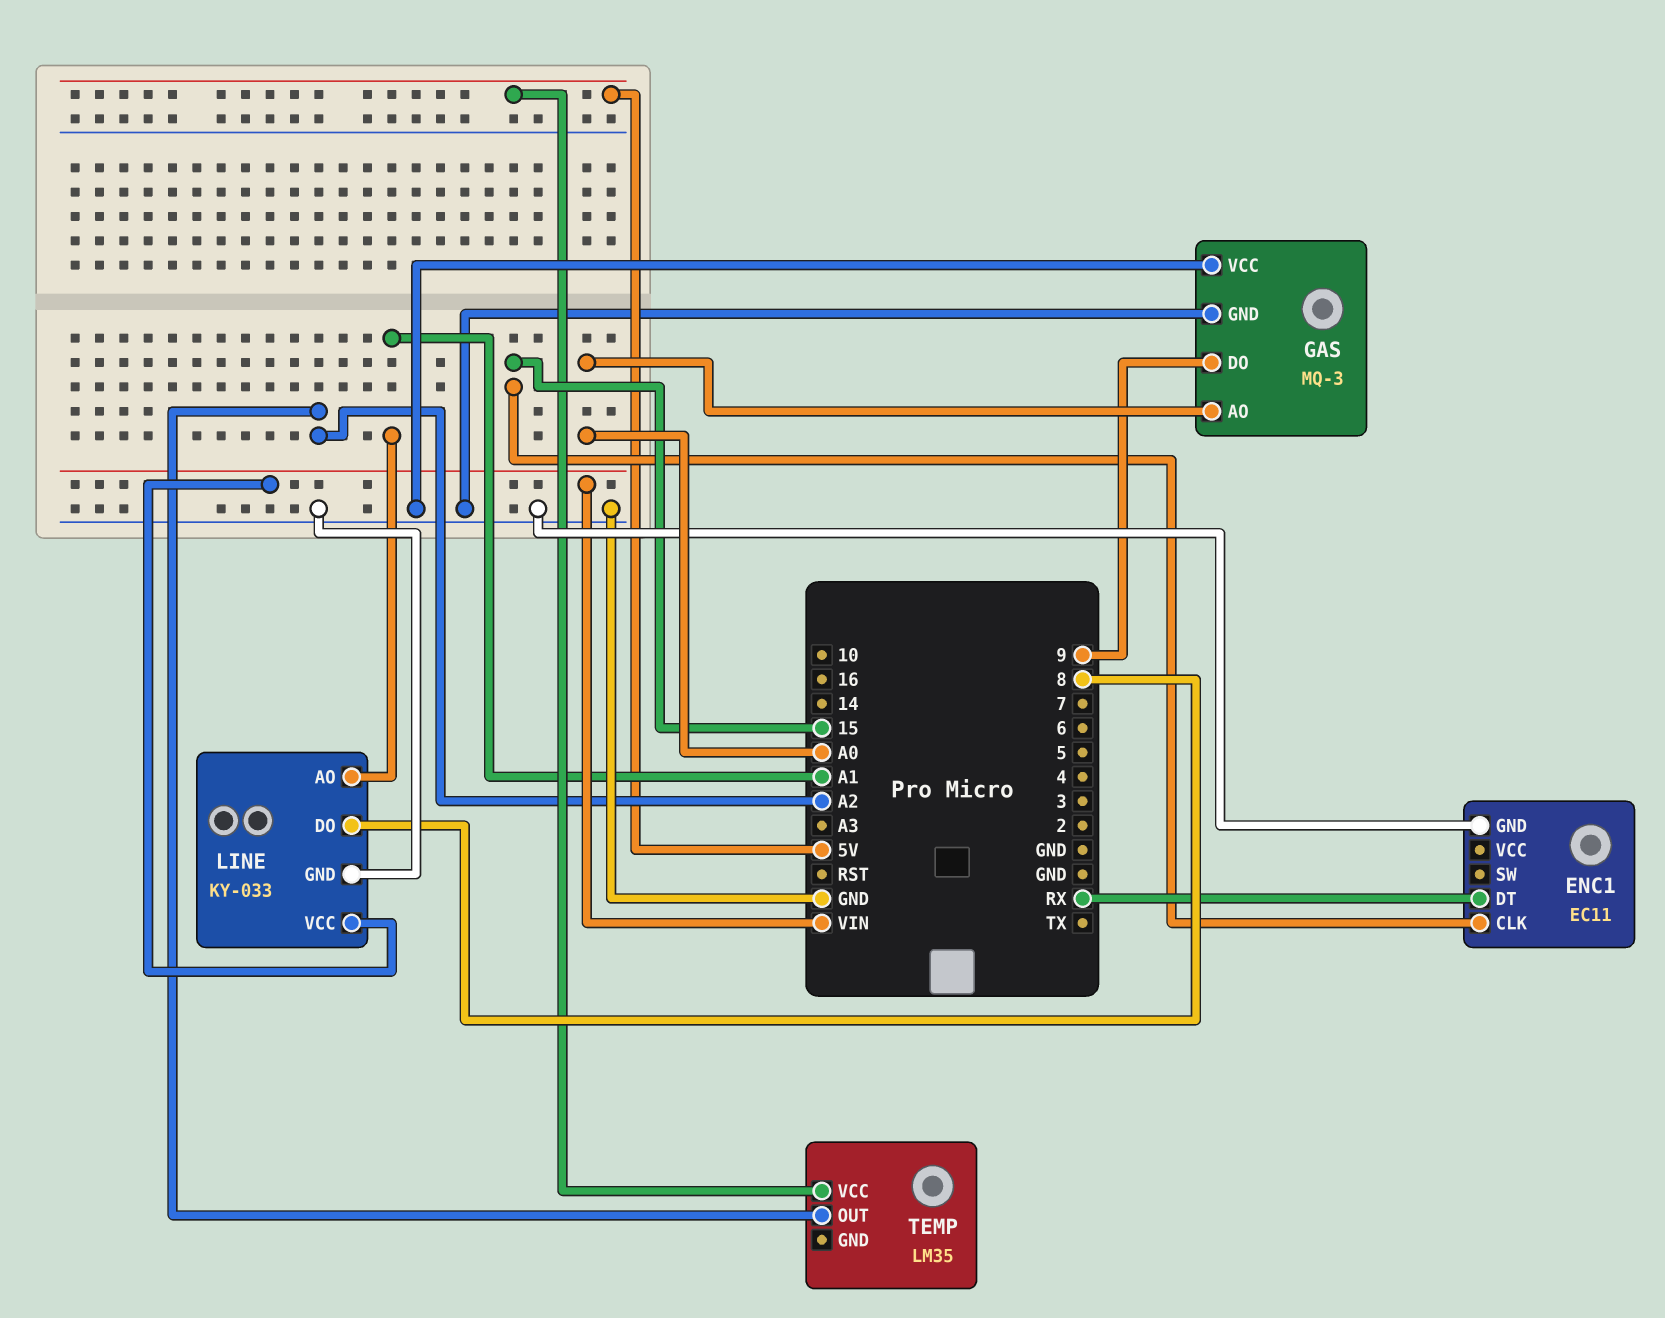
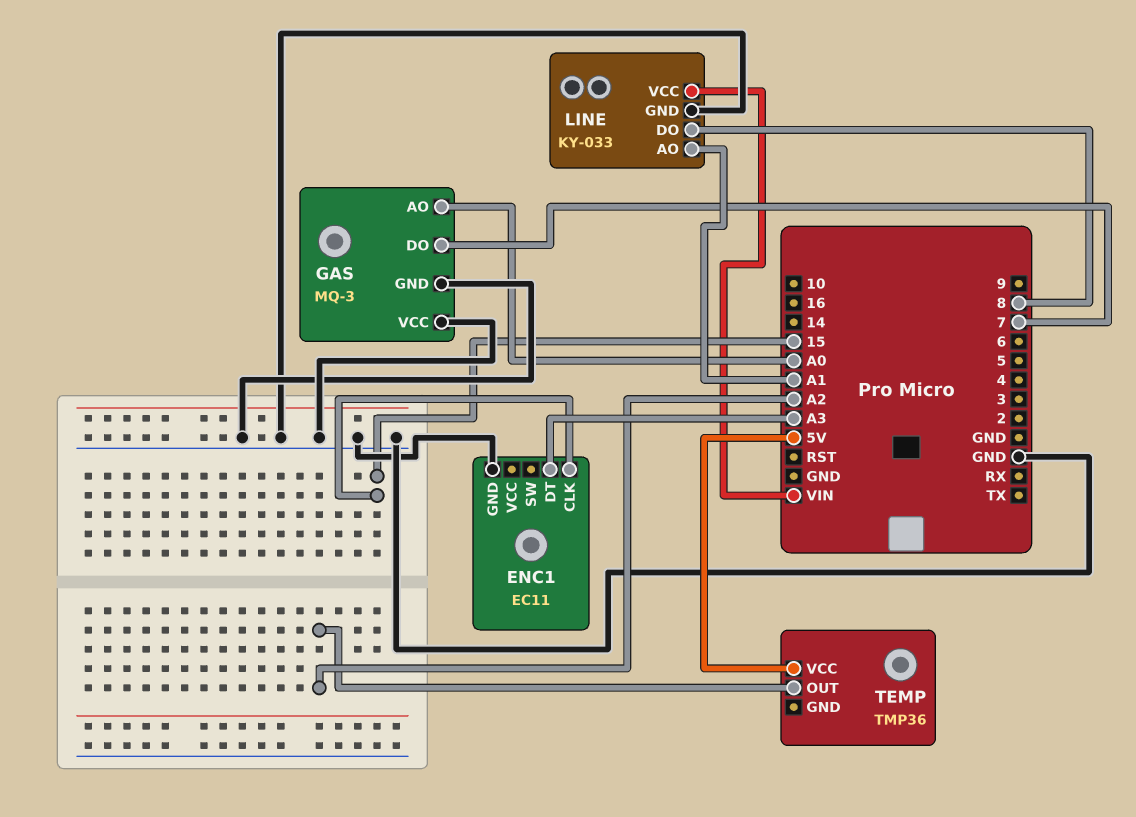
ENC1 pin DT: RX -> A3
GAS pin DO: 9 -> 7
TEMP: LM35 -> TMP36

